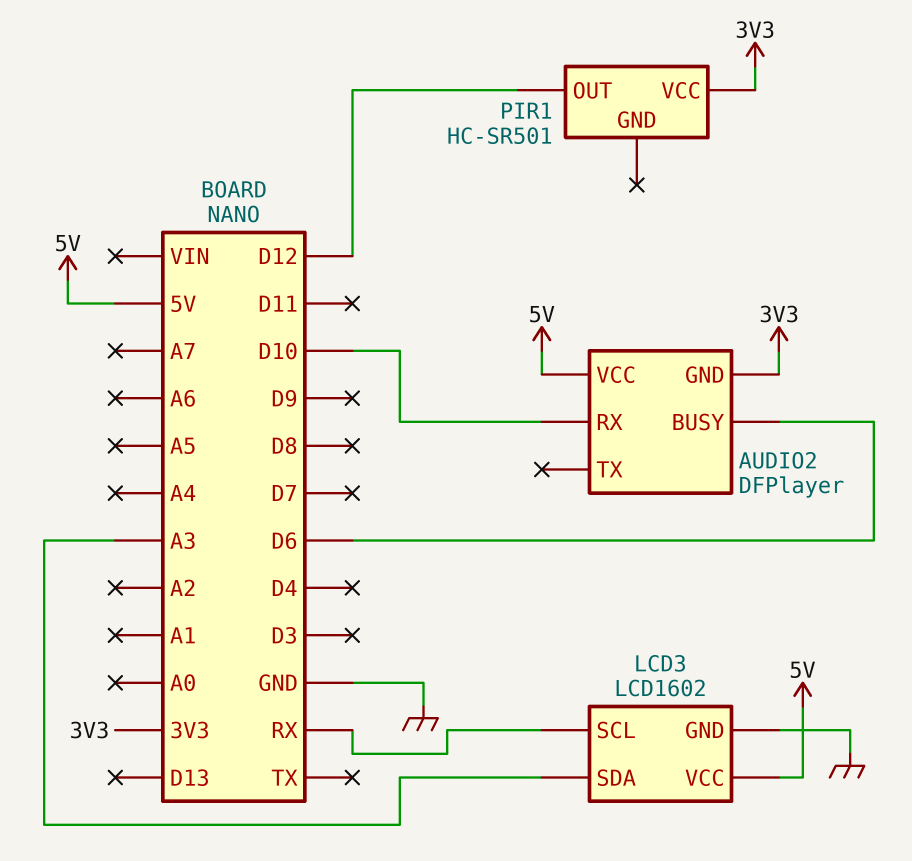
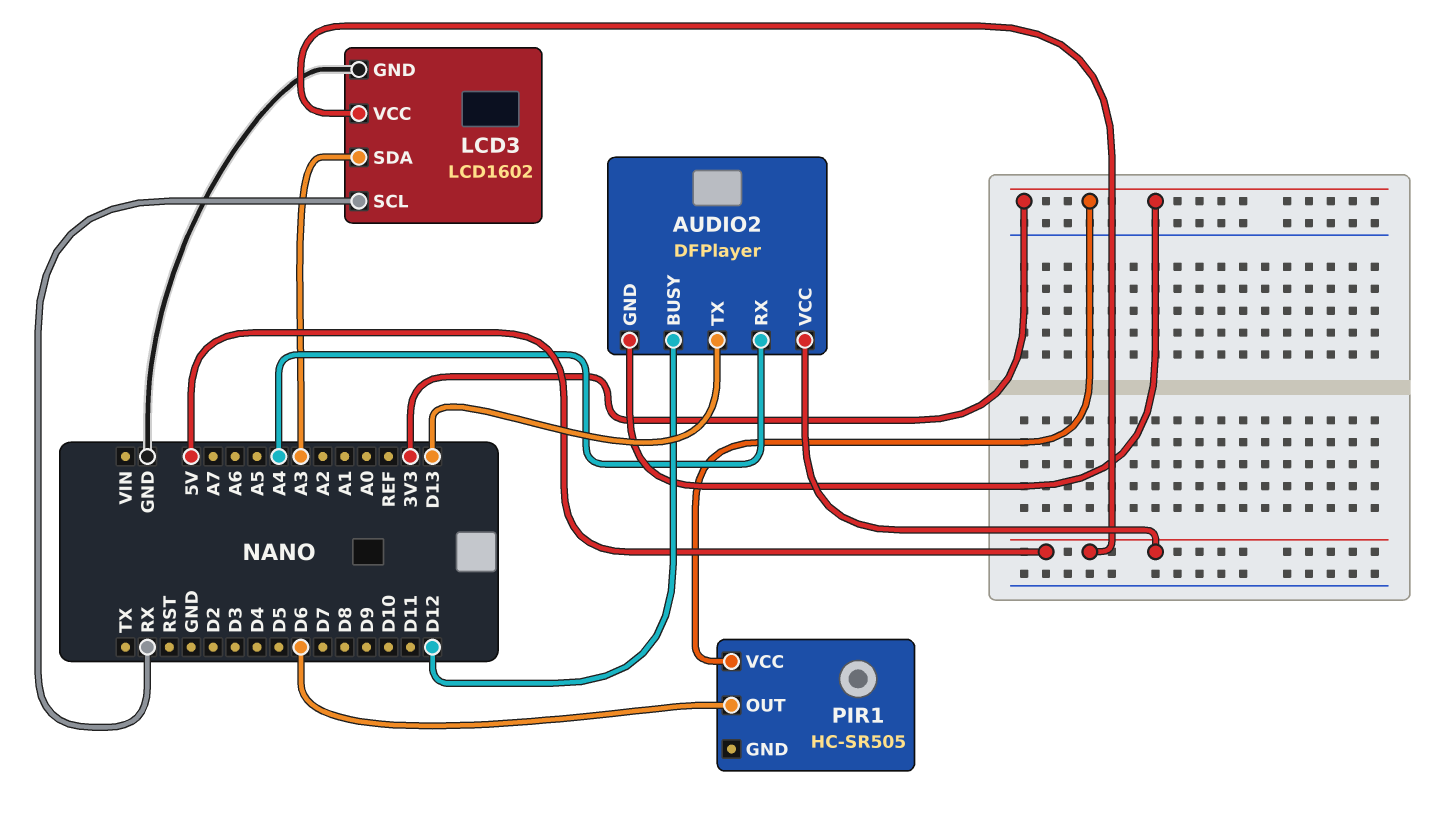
AUDIO2 pin BUSY: D6 -> D12
AUDIO2 pin RX: D10 -> A4
AUDIO2 pin TX: none -> D13
PIR1: HC-SR501 -> HC-SR505
PIR1 pin OUT: D12 -> D6

